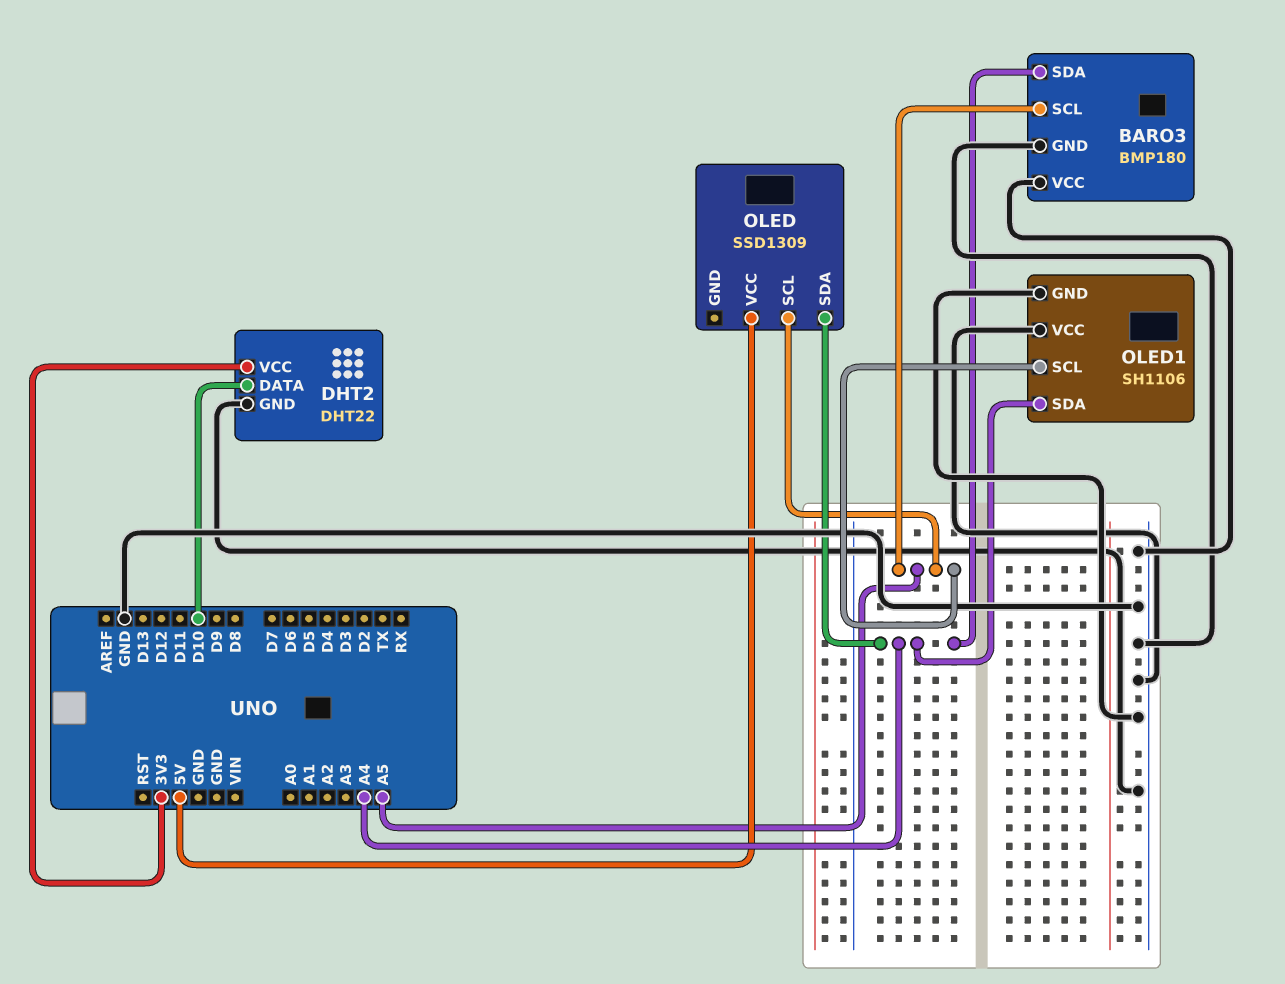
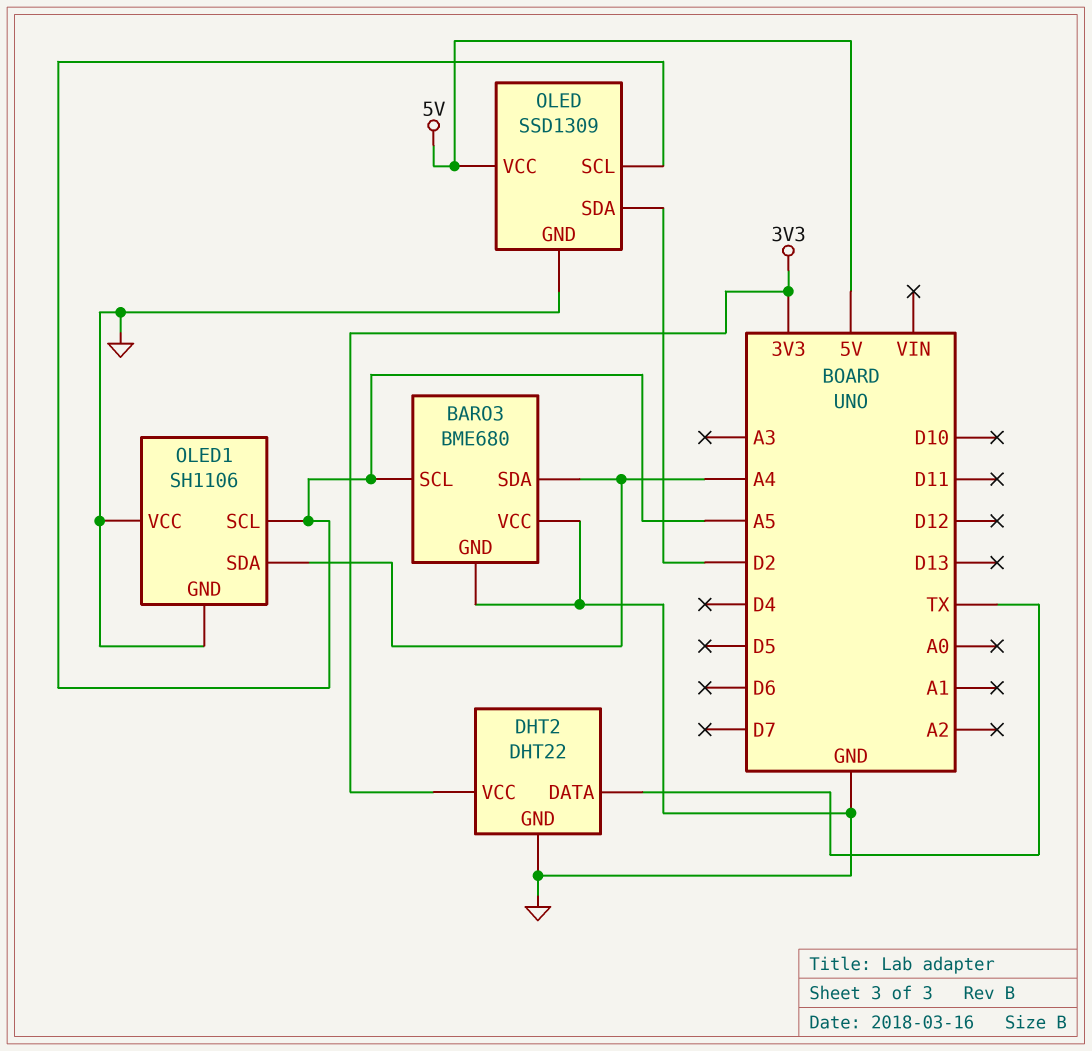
BARO3: BMP180 -> BME680
DHT2 pin DATA: D10 -> TX
OLED pin GND: none -> GND
OLED pin SDA: A4 -> D2

